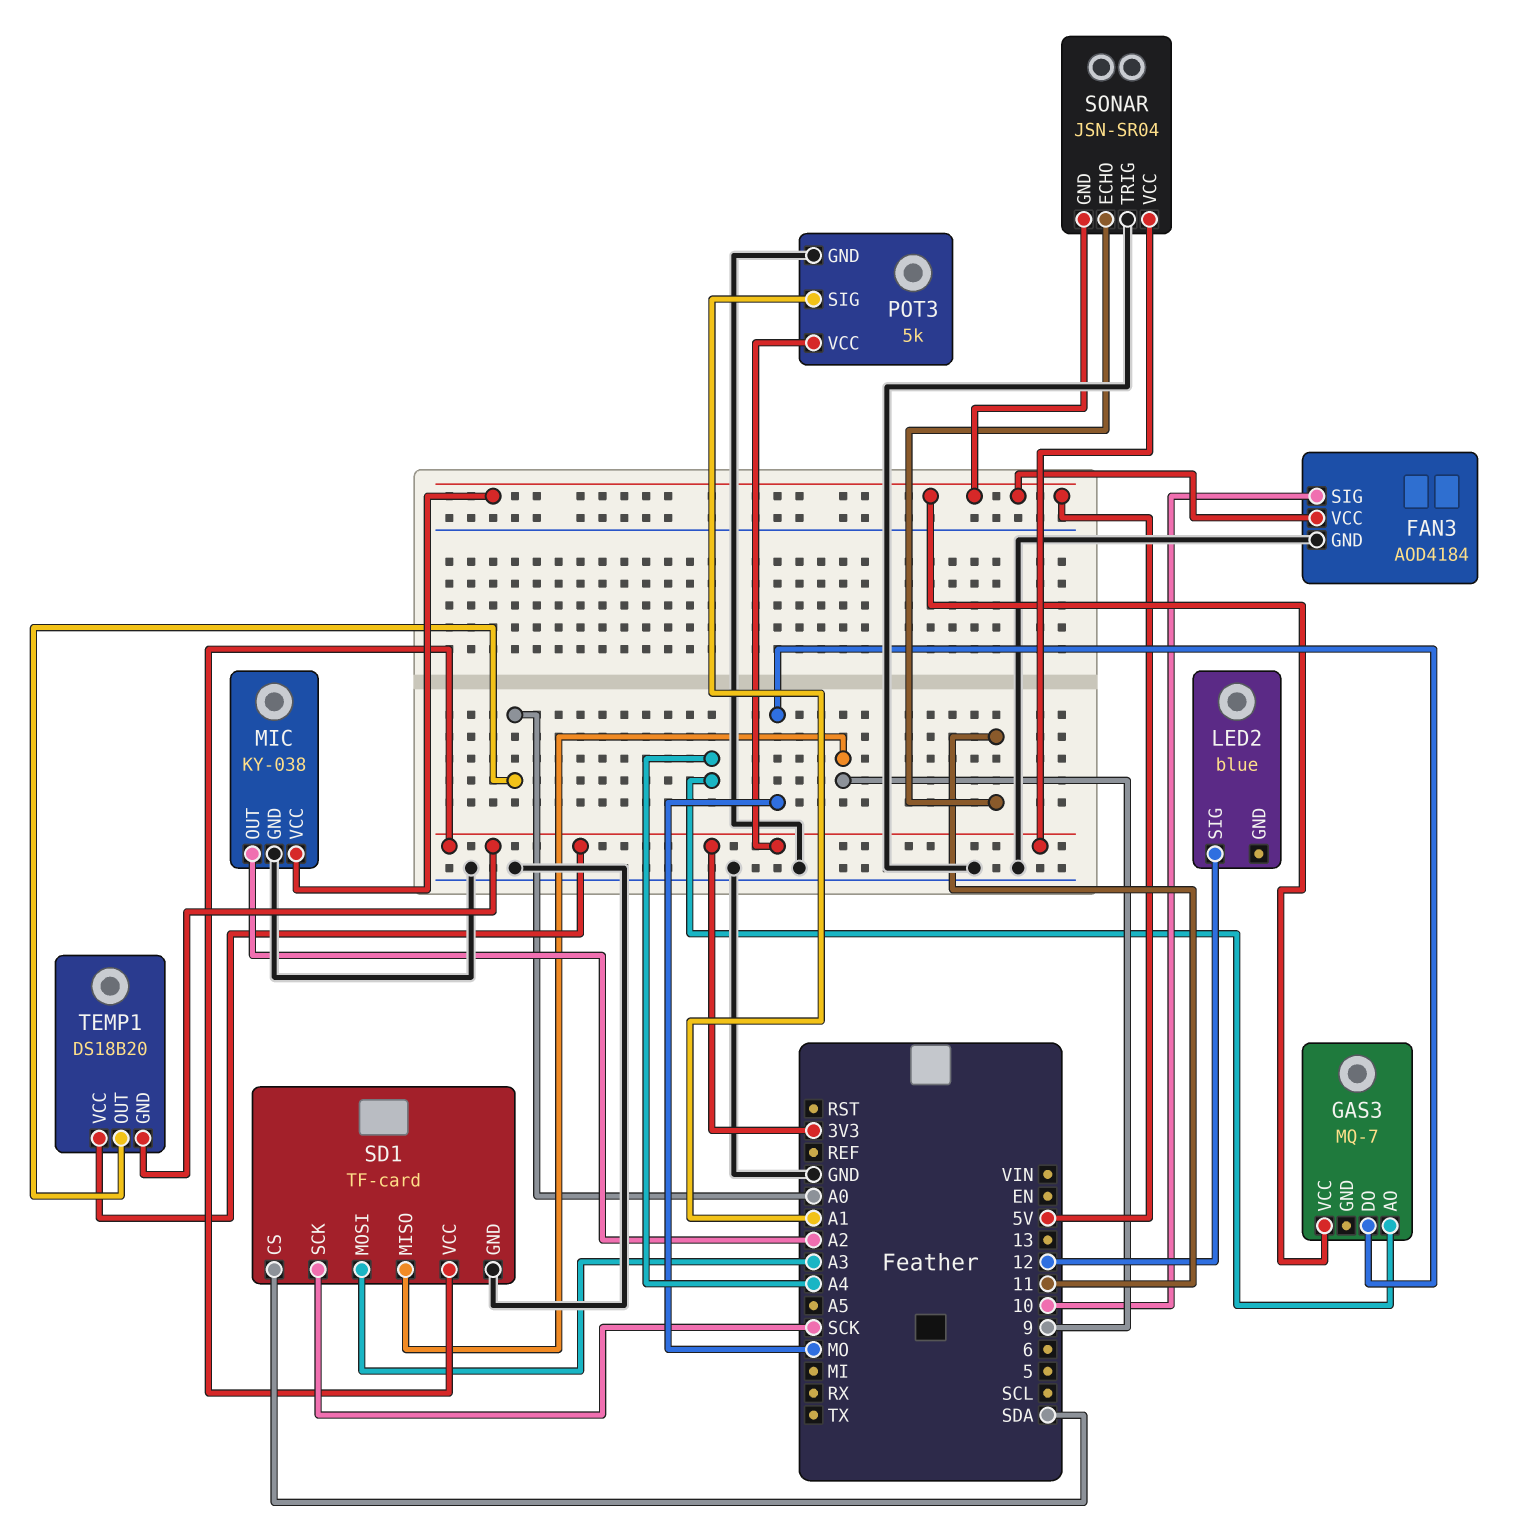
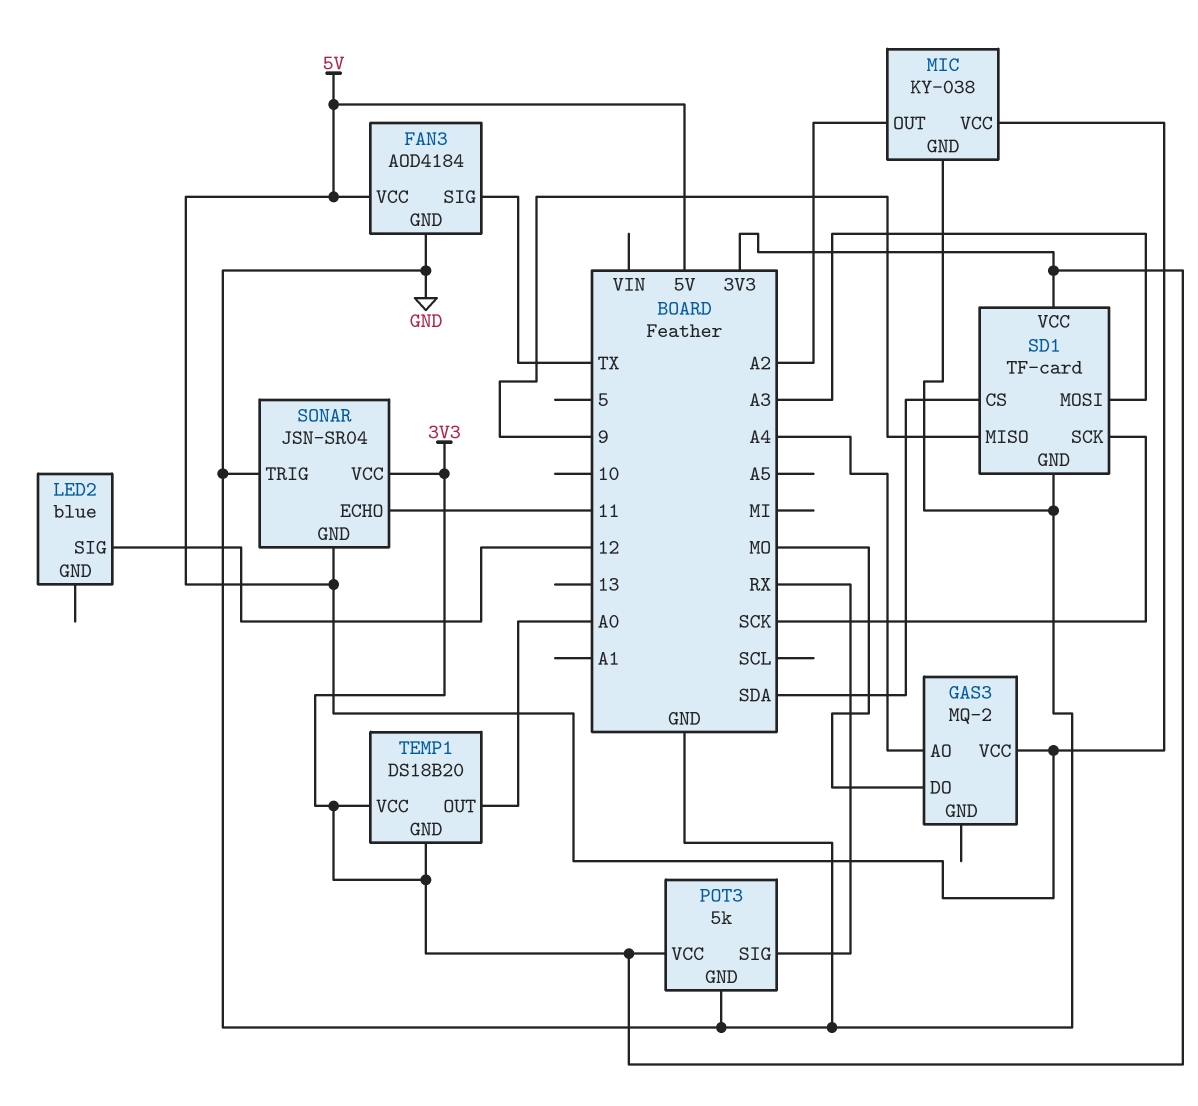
FAN3 pin SIG: 10 -> TX
GAS3: MQ-7 -> MQ-2
POT3 pin SIG: A1 -> RX

